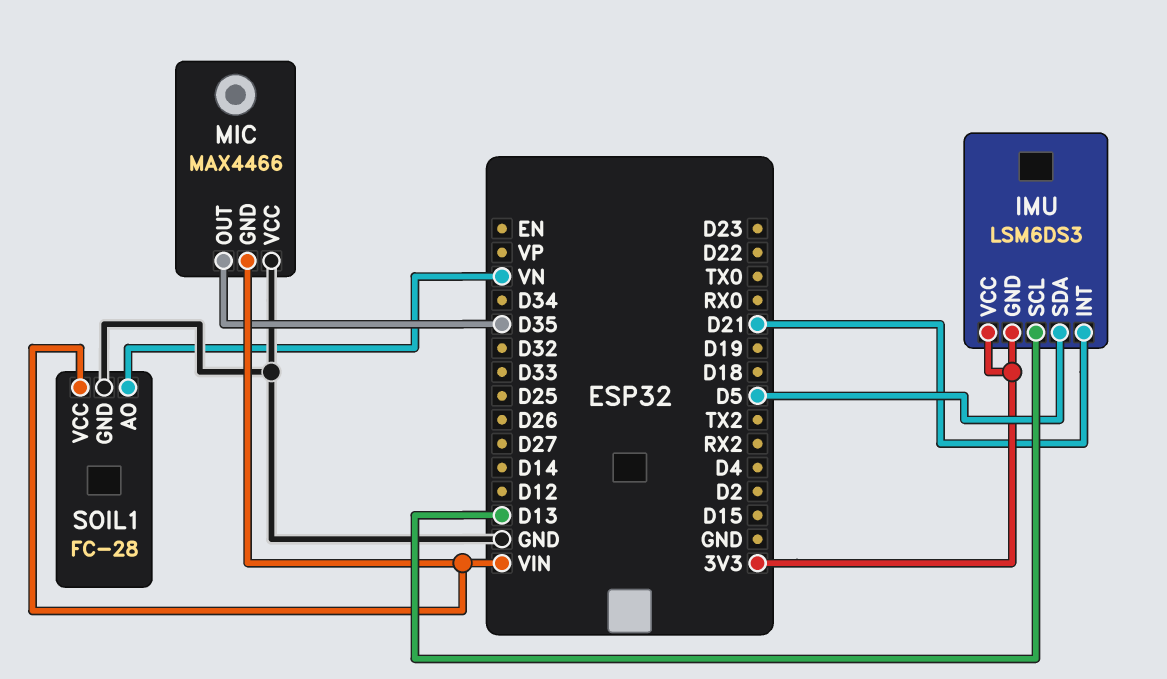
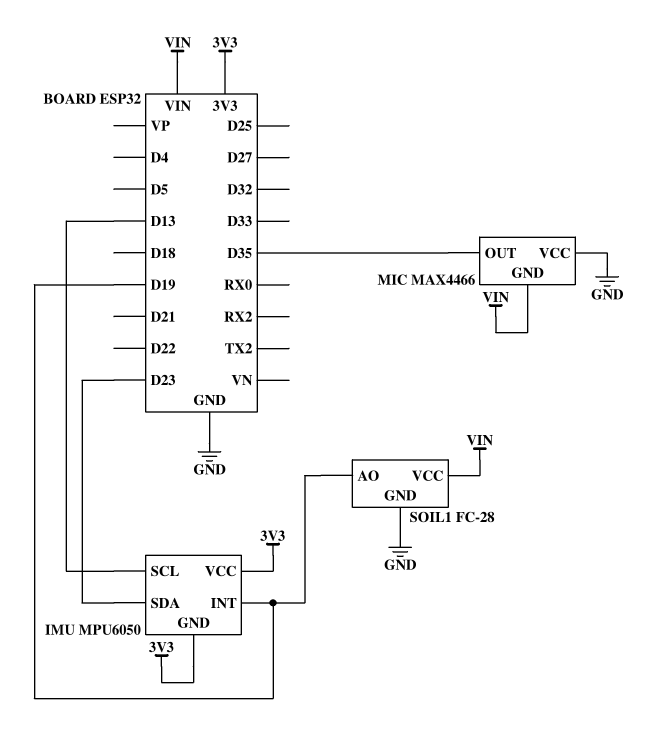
IMU: LSM6DS3 -> MPU6050
IMU pin INT: D21 -> D19
IMU pin SDA: D5 -> D23
SOIL1 pin AO: VN -> D19

